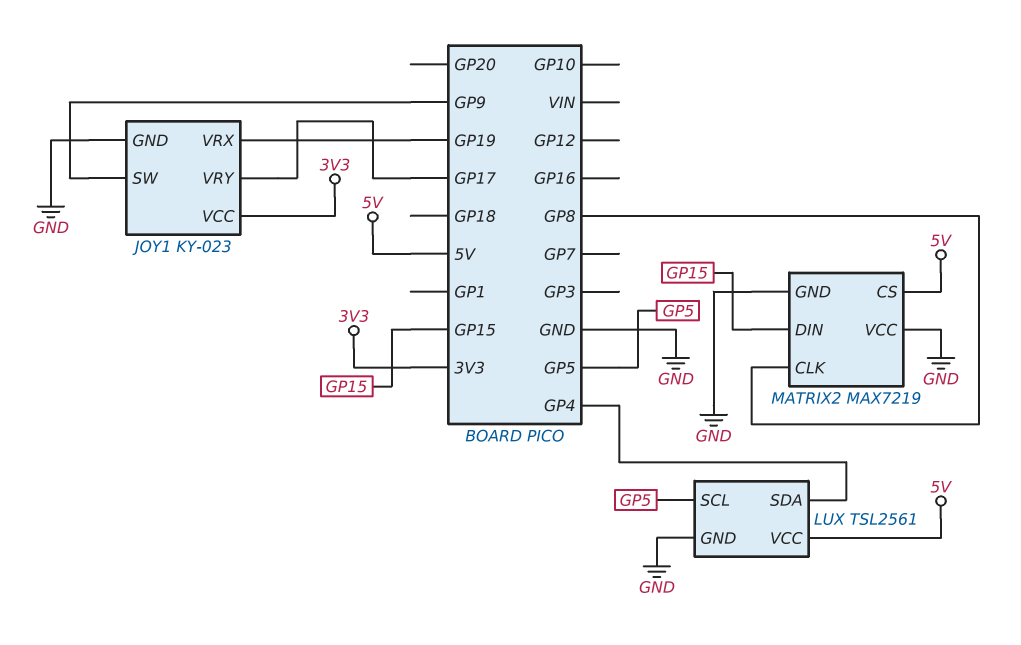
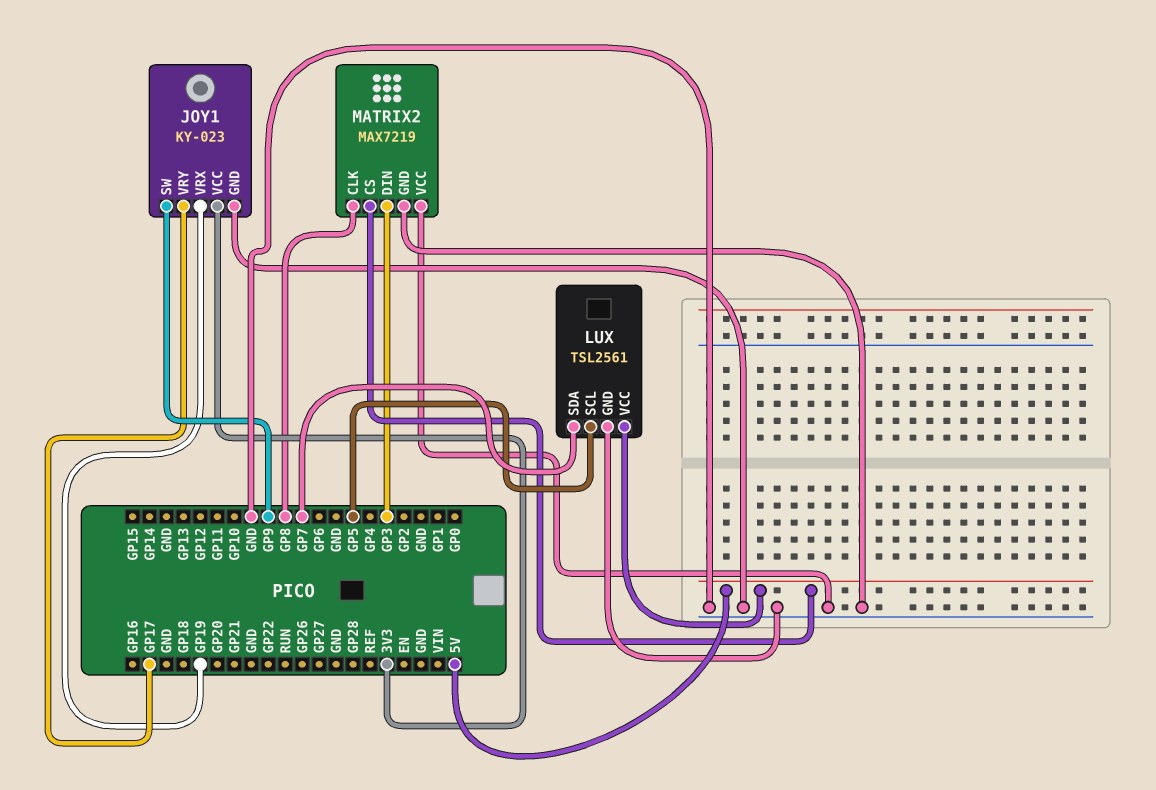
LUX pin SDA: GP4 -> GP7
MATRIX2 pin DIN: GP15 -> GP3

